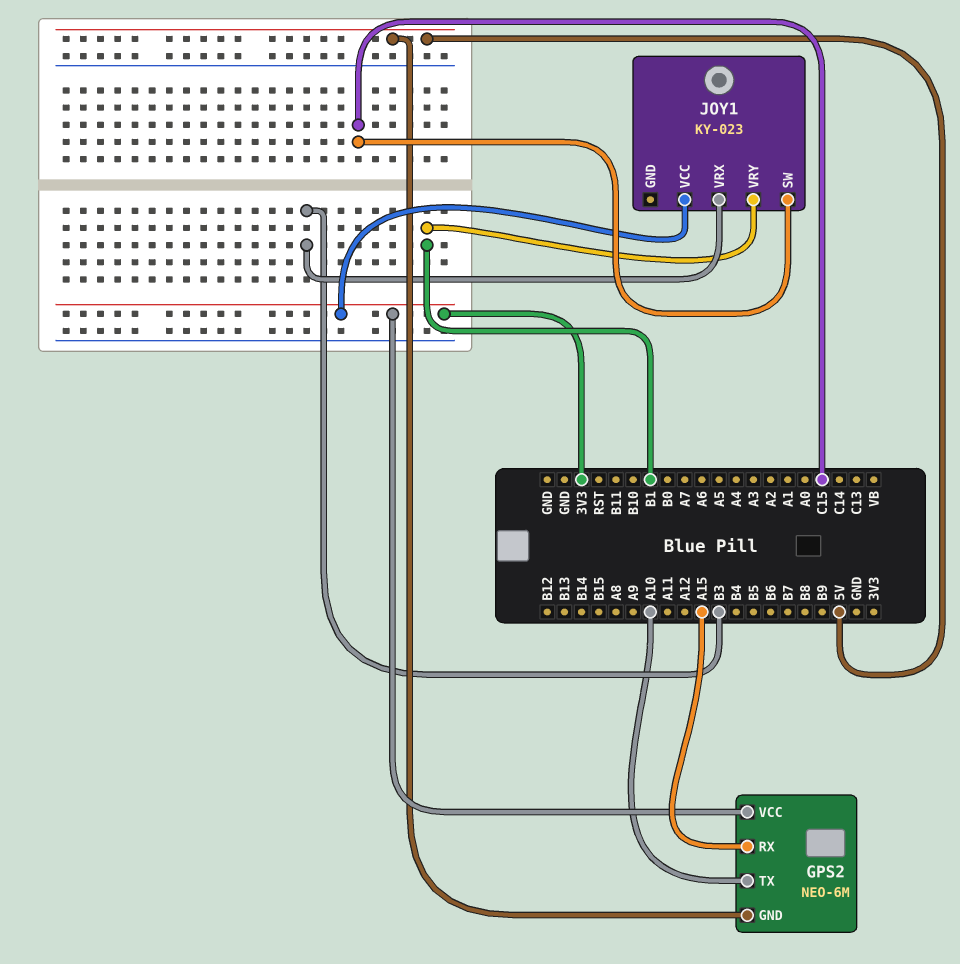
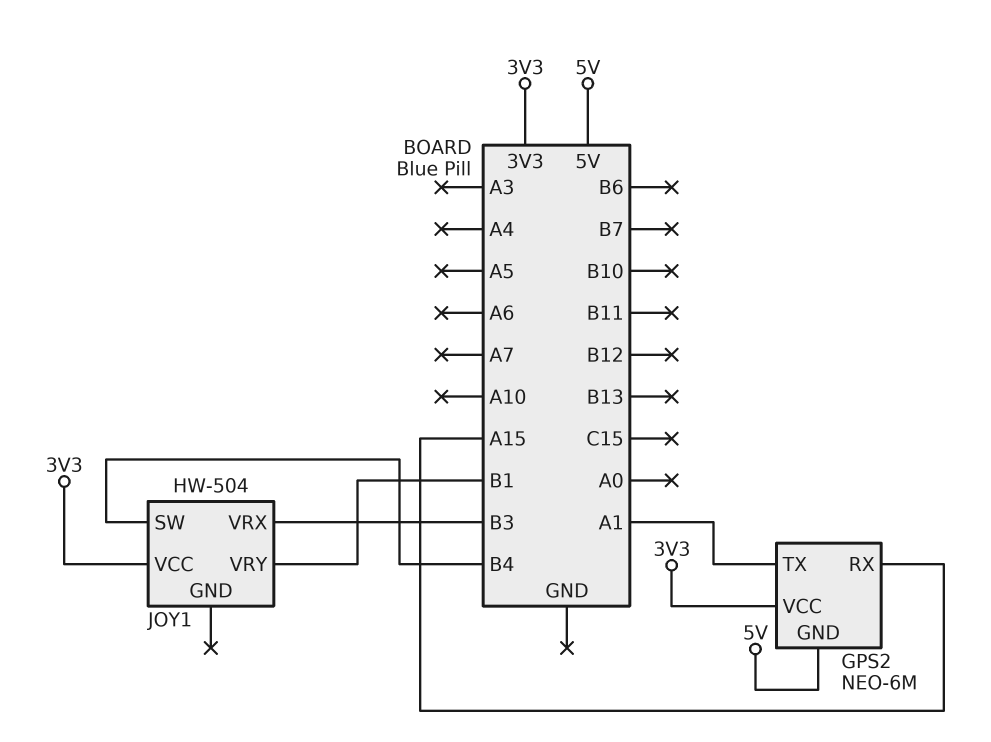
GPS2 pin TX: A10 -> A1
JOY1: KY-023 -> HW-504
JOY1 pin SW: C15 -> B4

